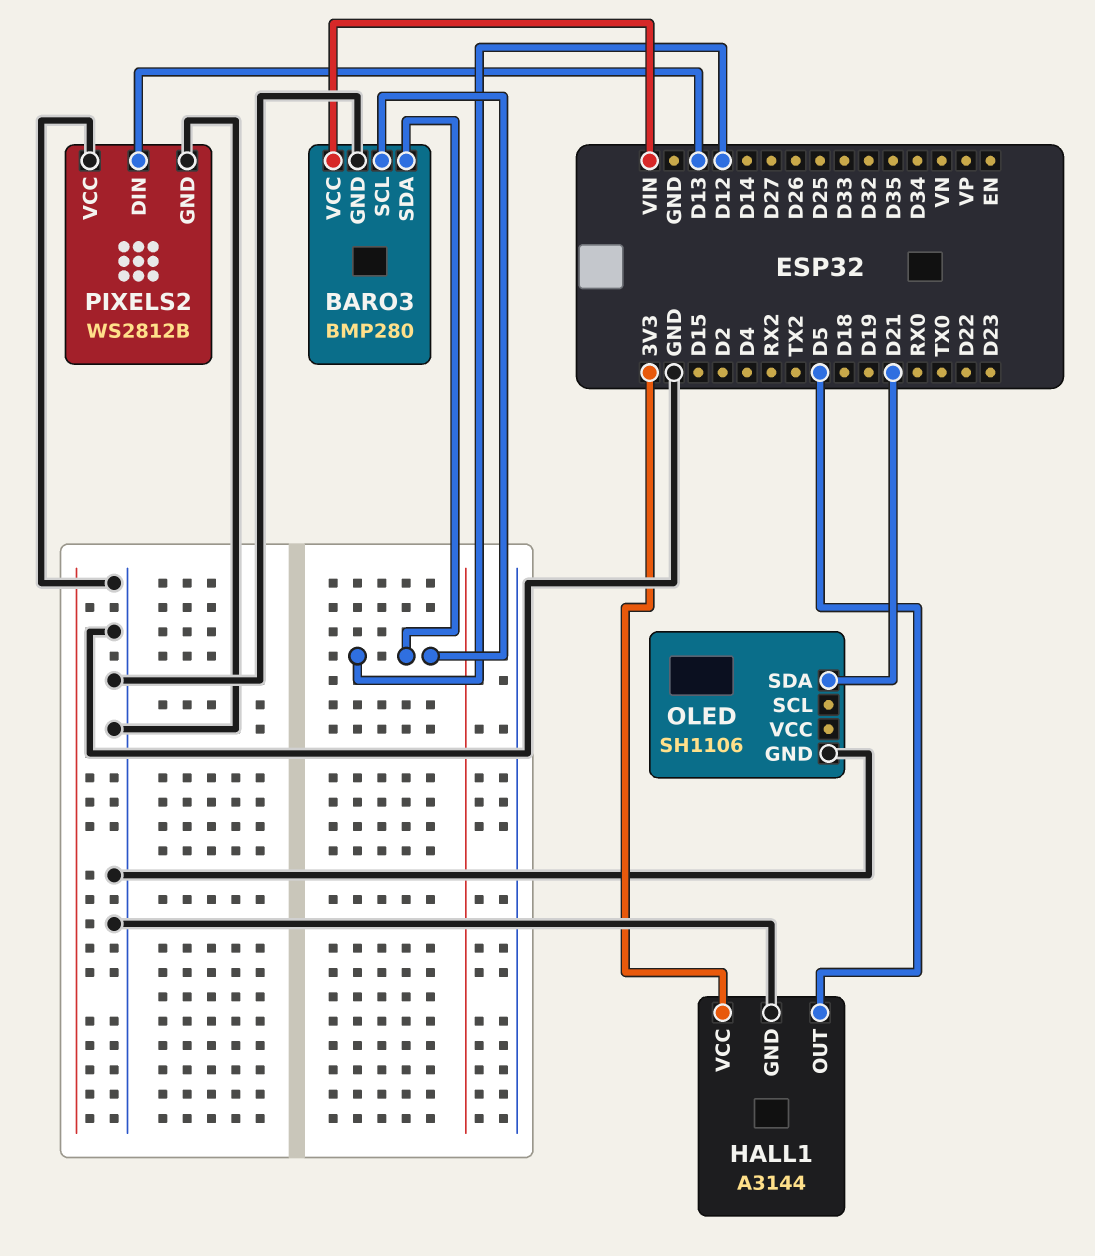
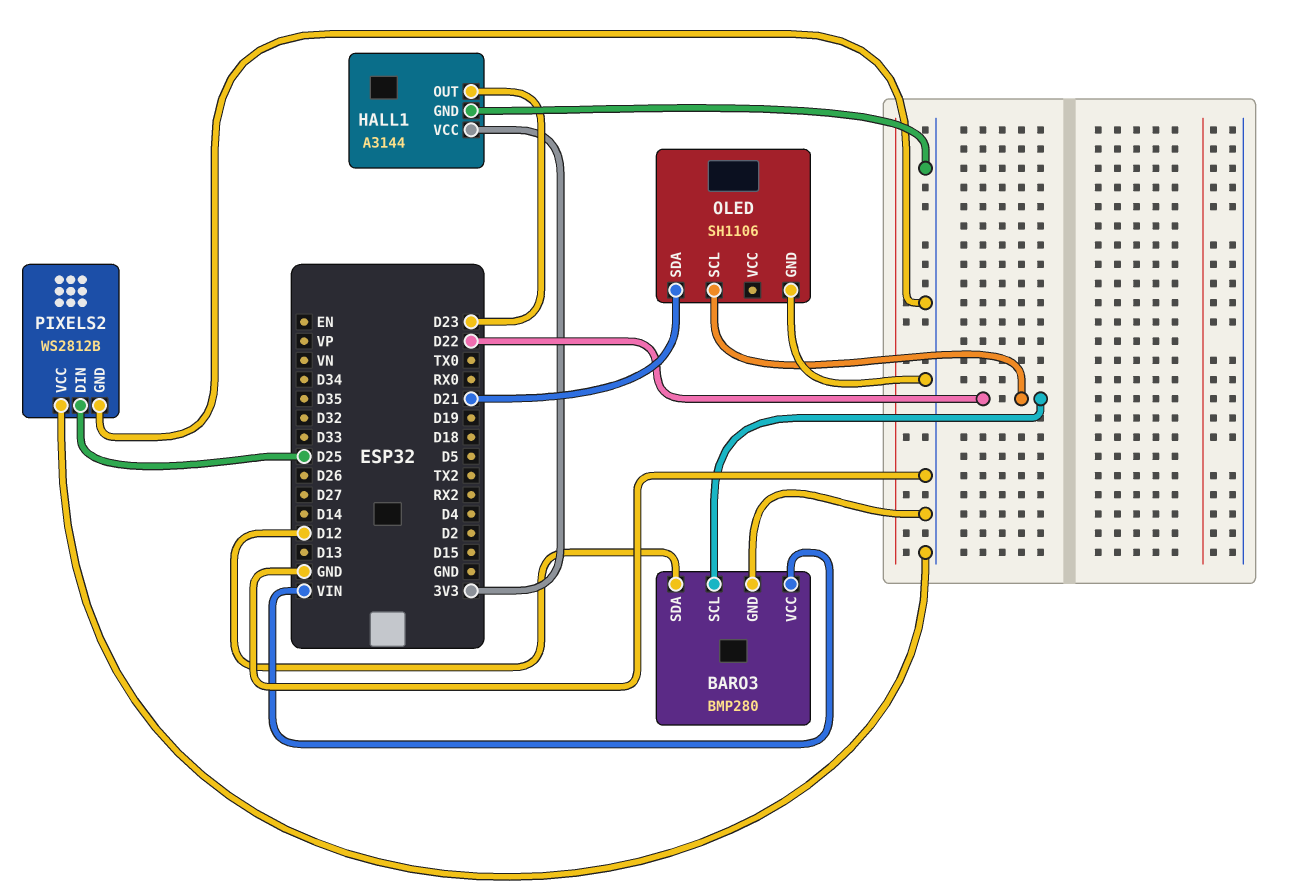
BARO3 pin SCL: D12 -> D22
HALL1 pin OUT: D5 -> D23
OLED pin SCL: none -> D22
PIXELS2 pin DIN: D13 -> D25

